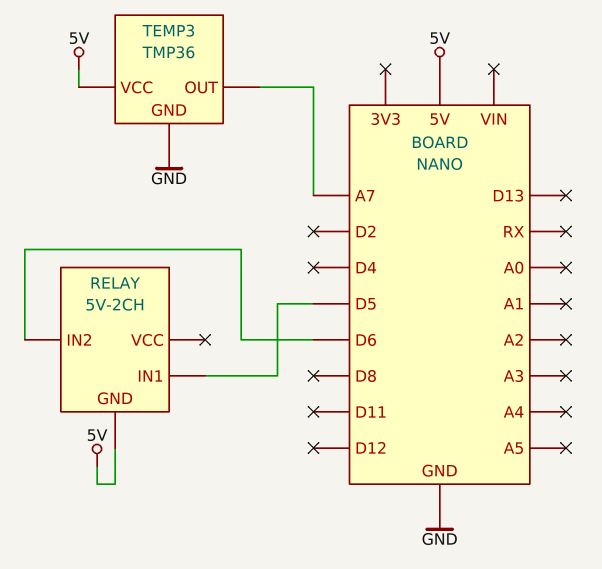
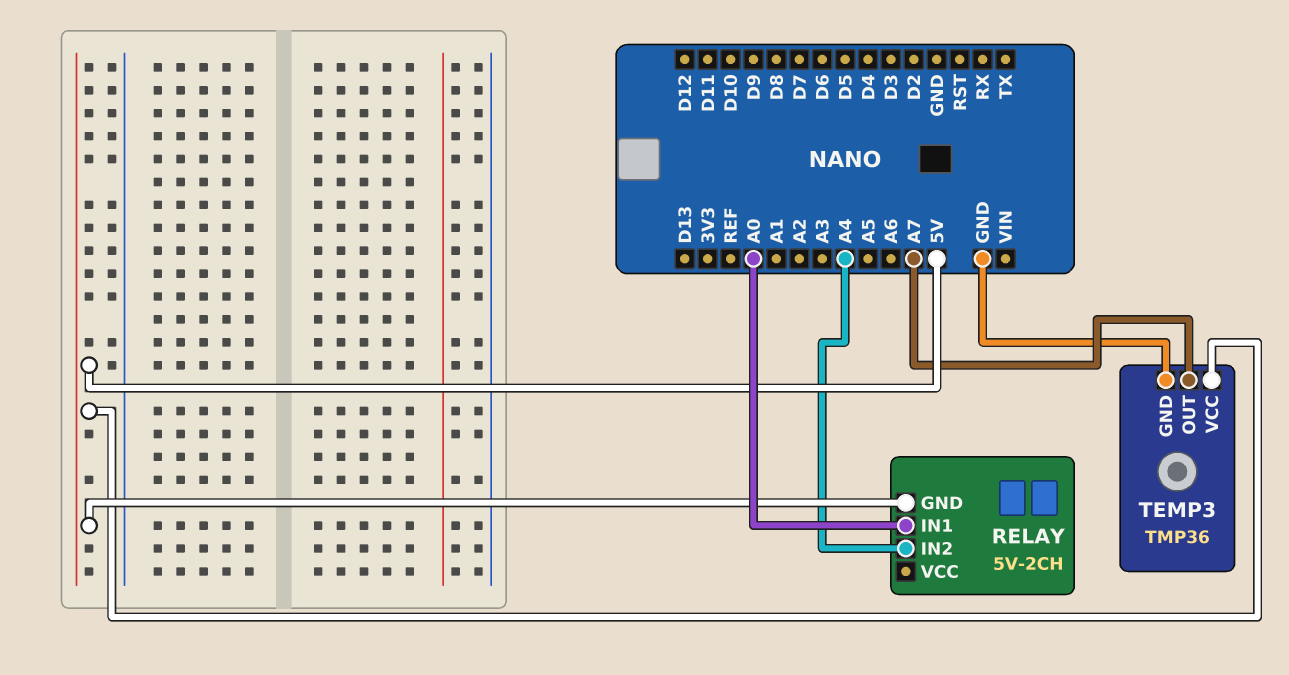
RELAY pin IN1: D5 -> A0
RELAY pin IN2: D6 -> A4

